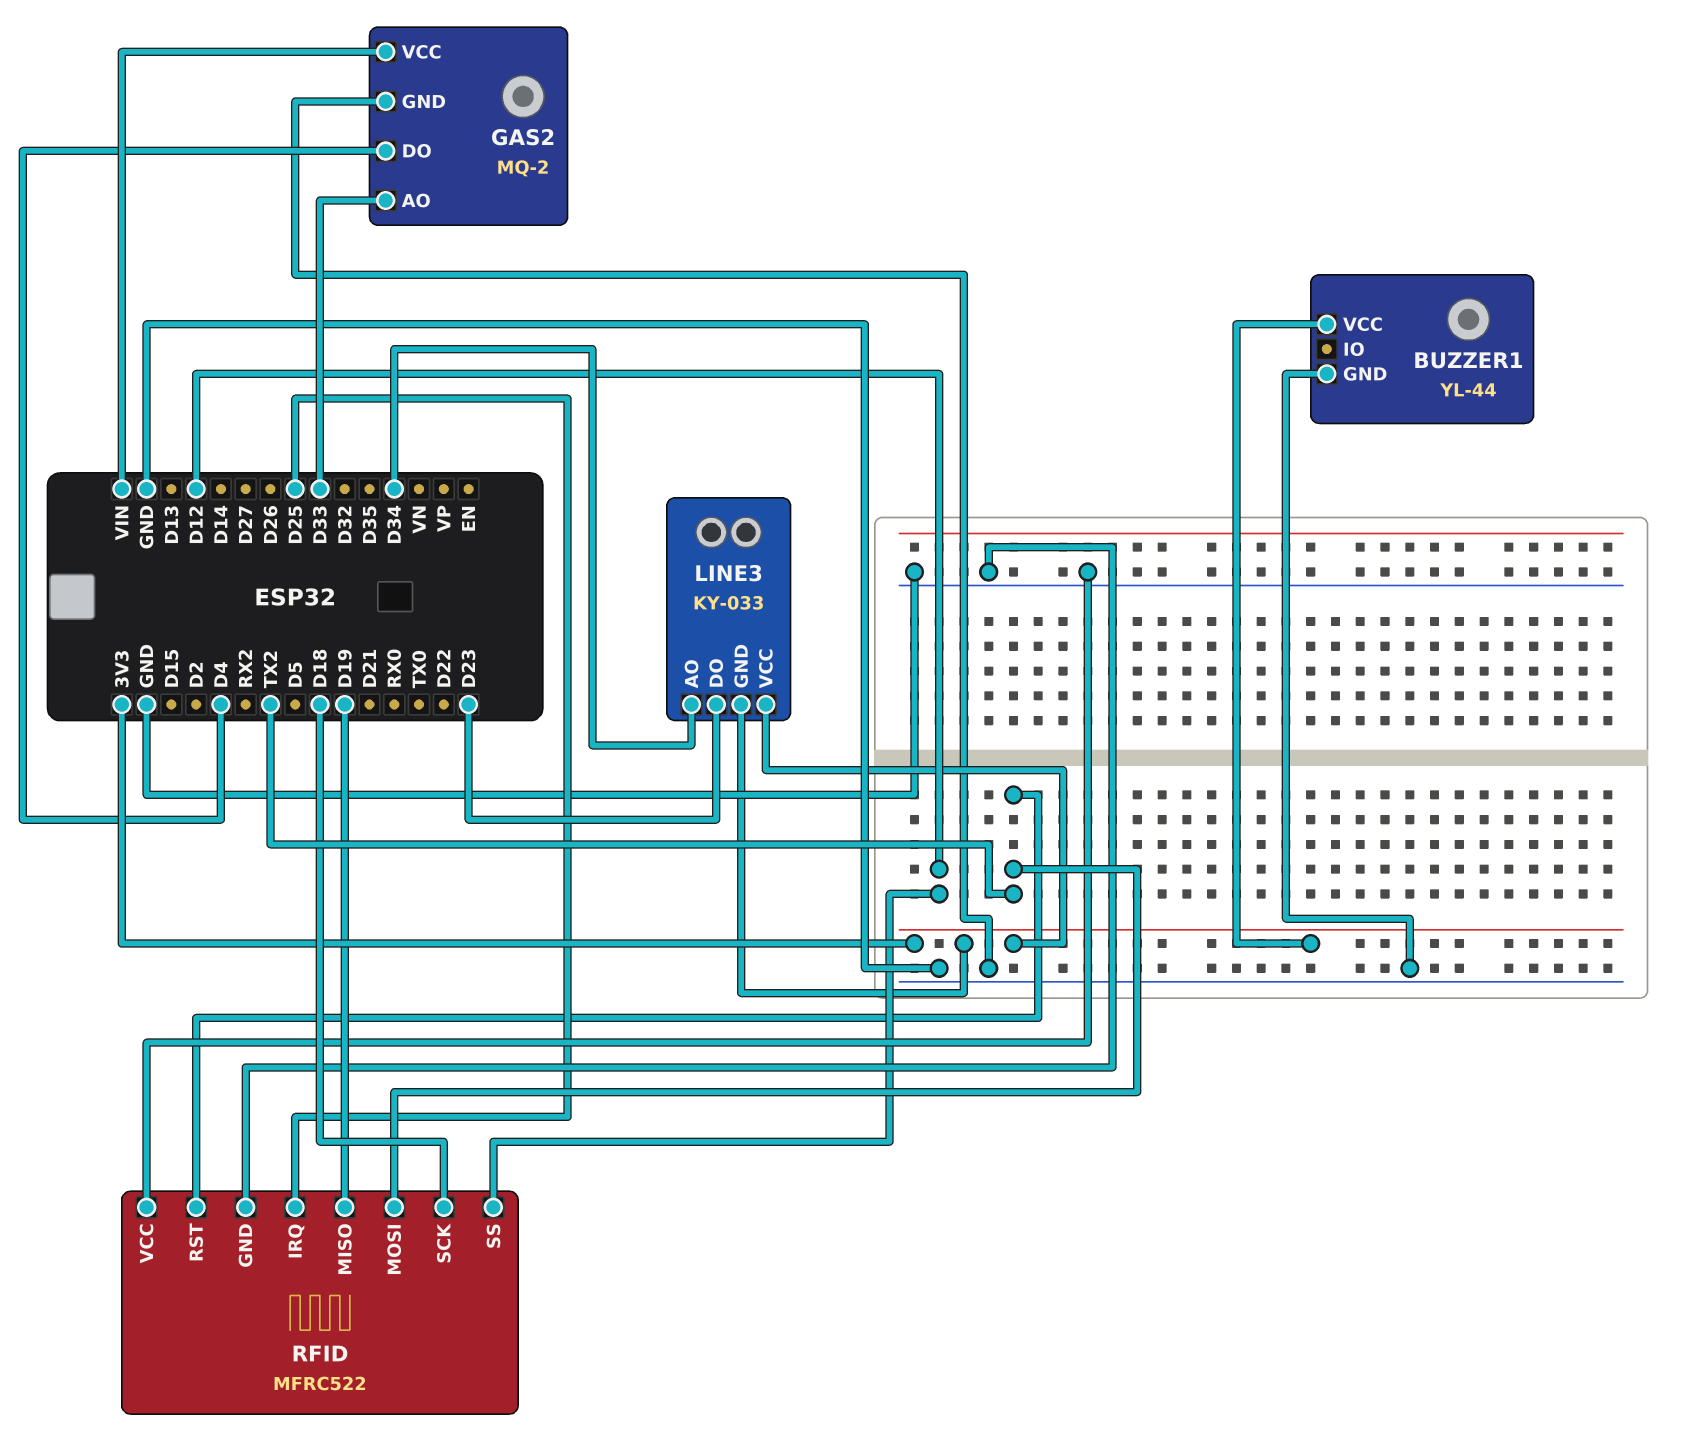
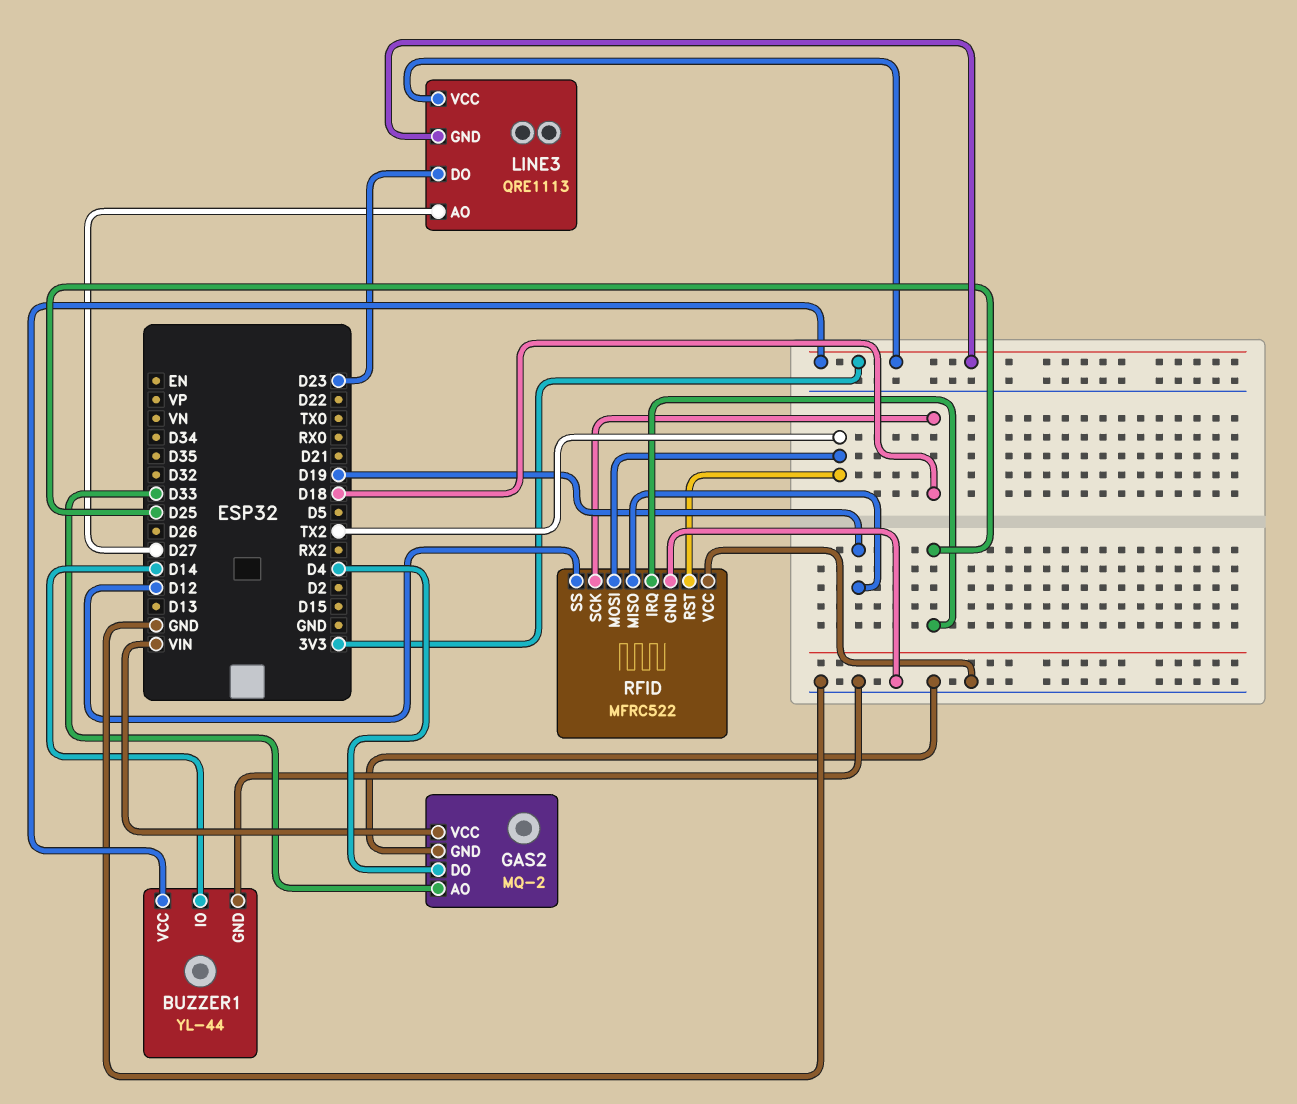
BUZZER1 pin IO: none -> D14
LINE3: KY-033 -> QRE1113
LINE3 pin AO: D34 -> D27

